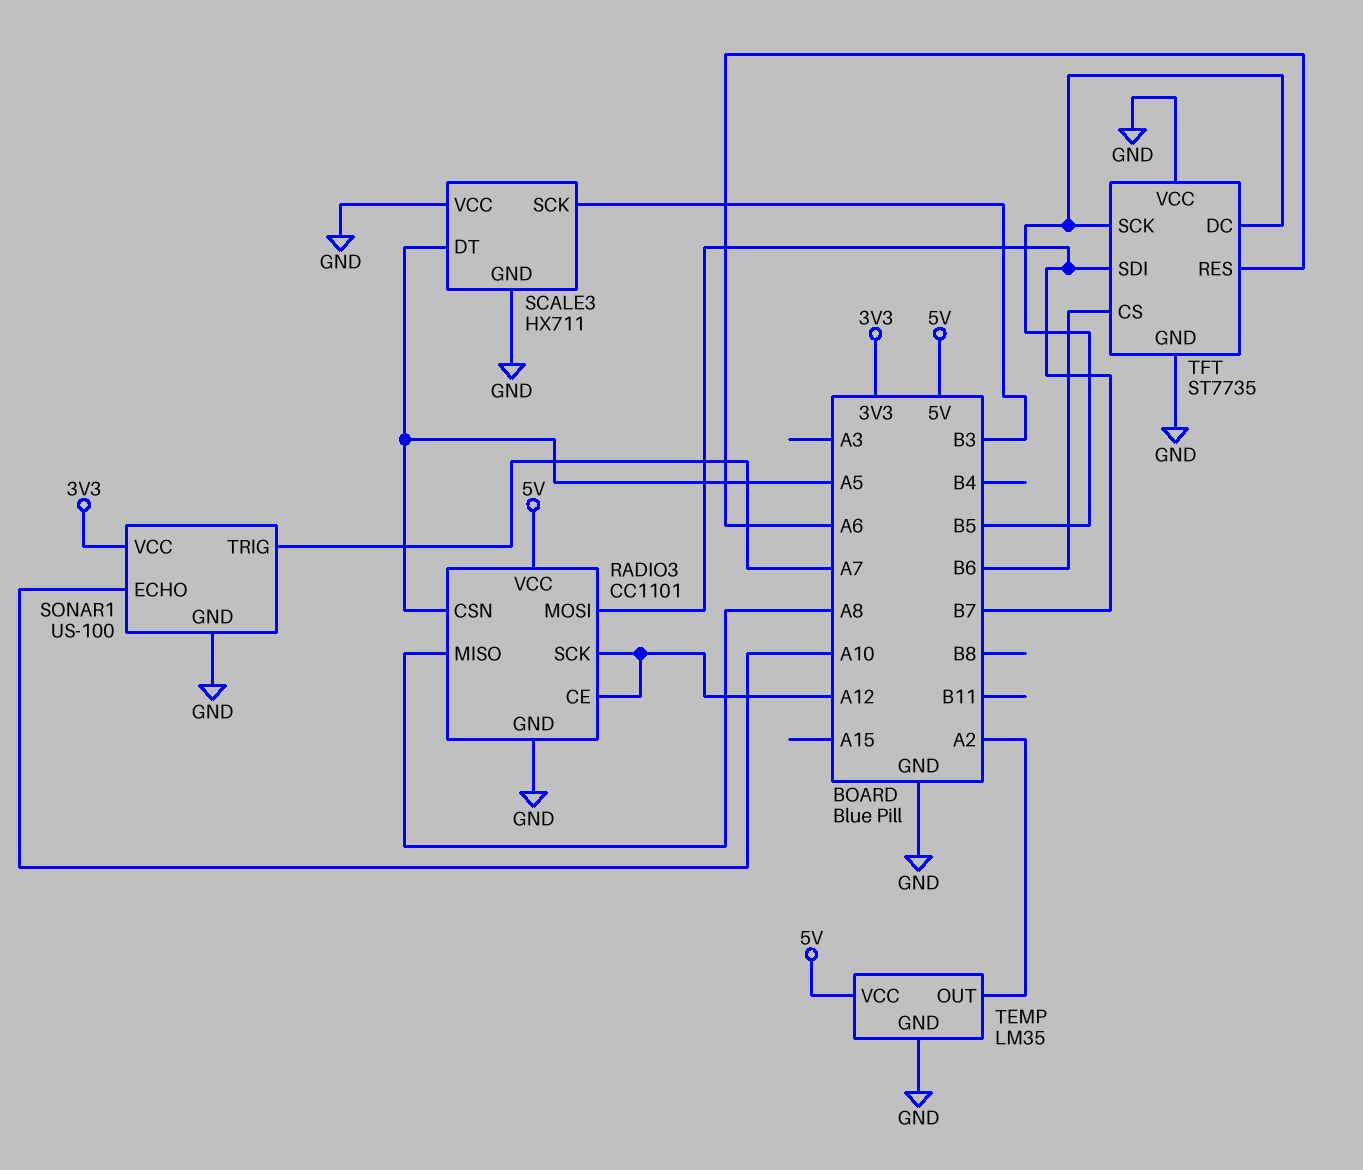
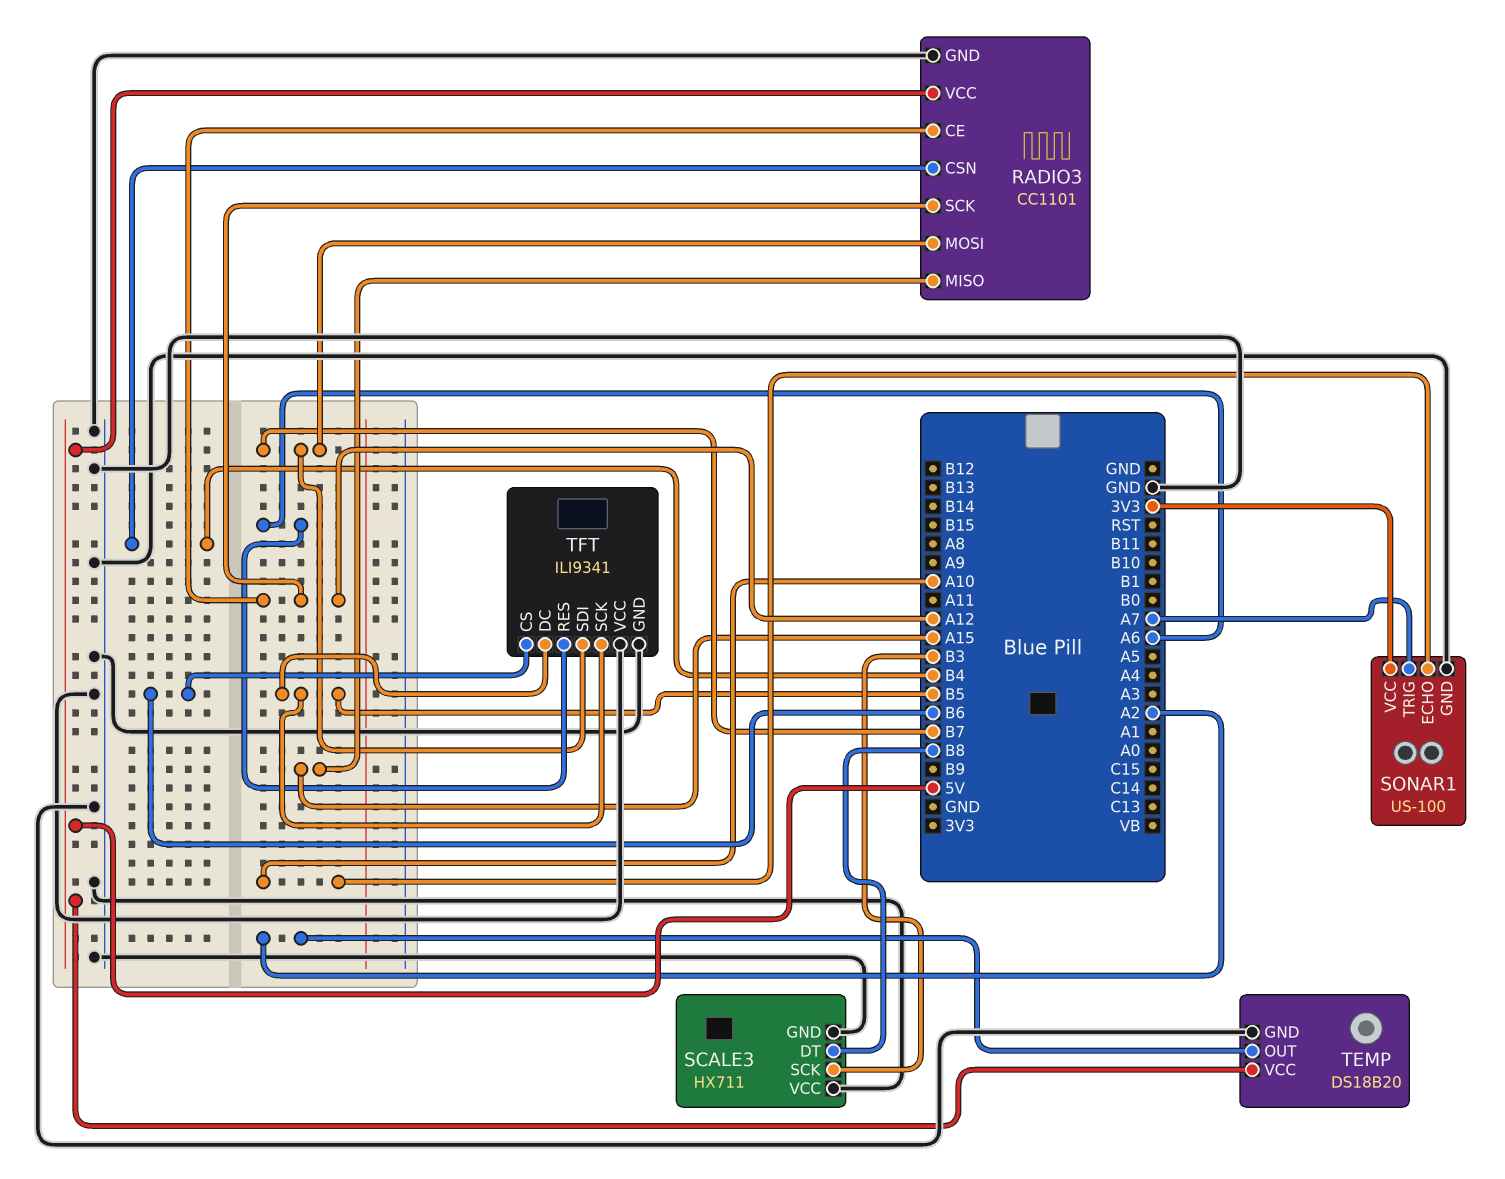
RADIO3 pin CSN: A5 -> B4
RADIO3 pin MISO: A8 -> A15
SCALE3 pin DT: A5 -> B8
TEMP: LM35 -> DS18B20
TFT: ST7735 -> ILI9341

